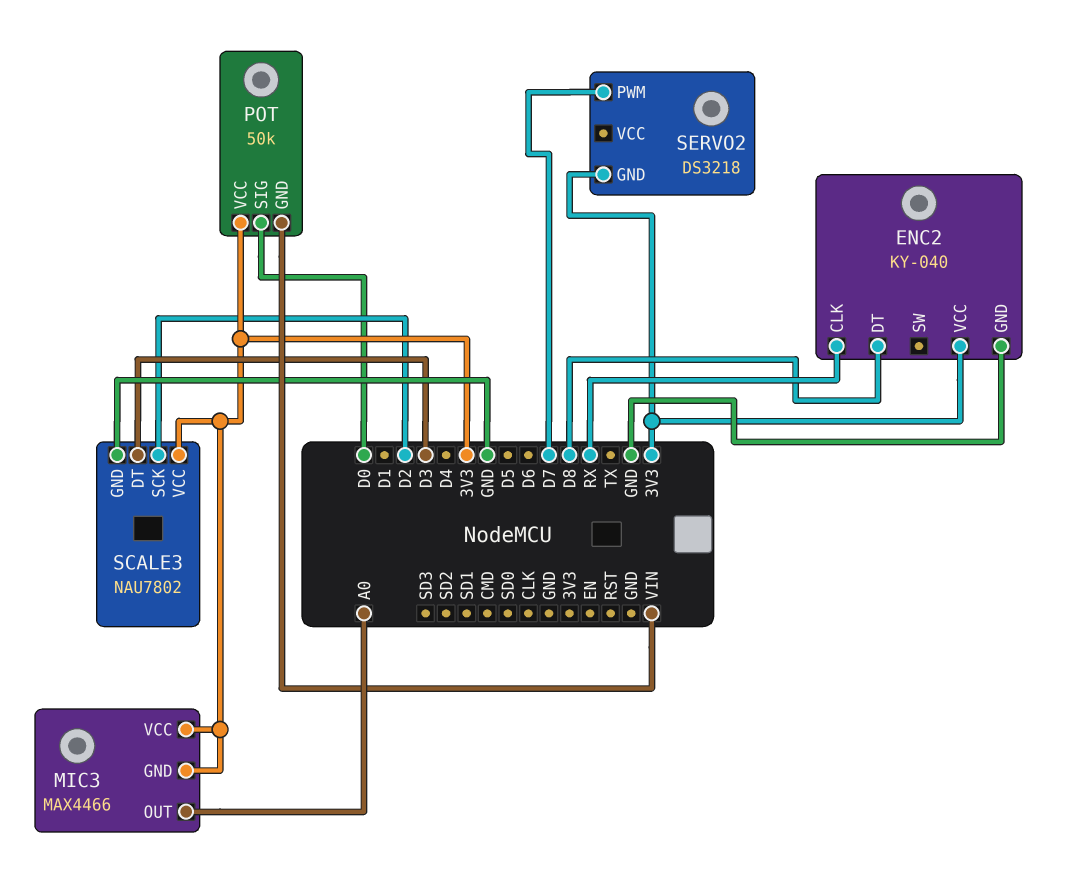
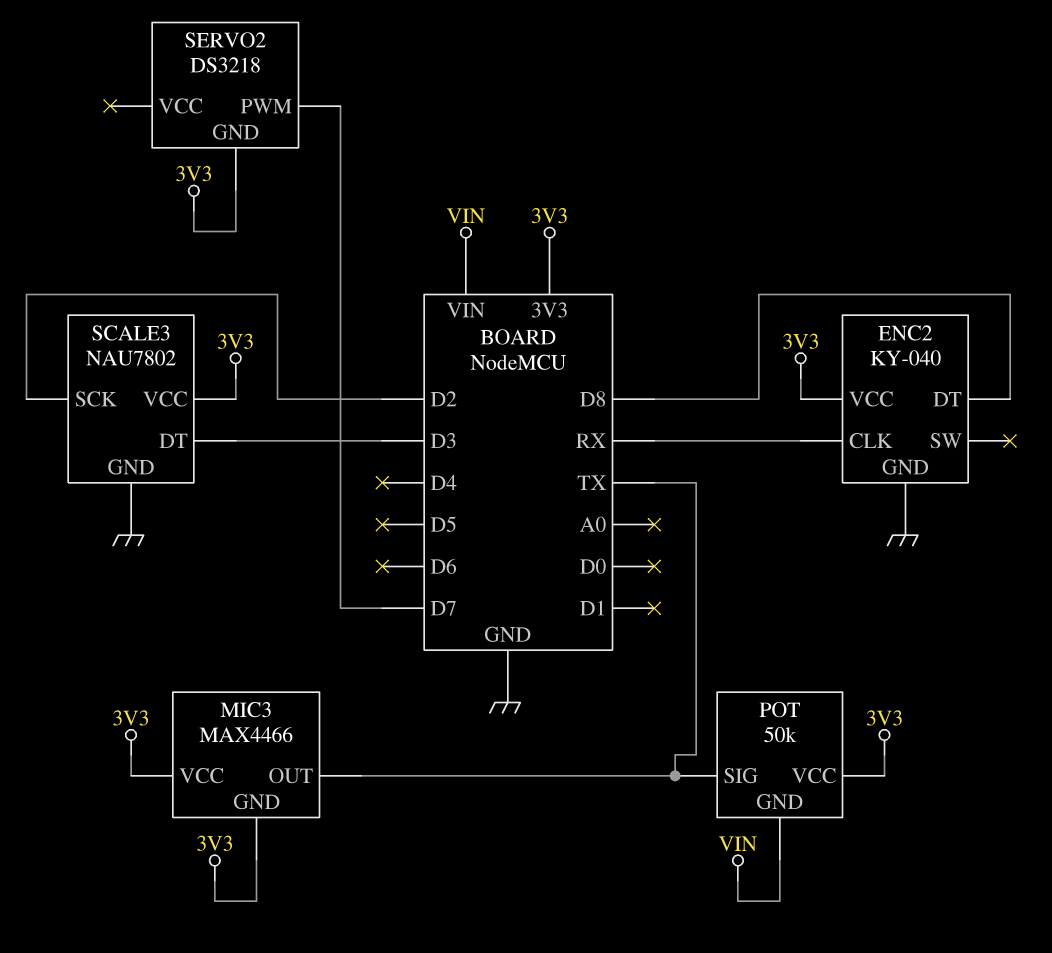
MIC3 pin OUT: A0 -> TX
POT pin SIG: D0 -> TX

